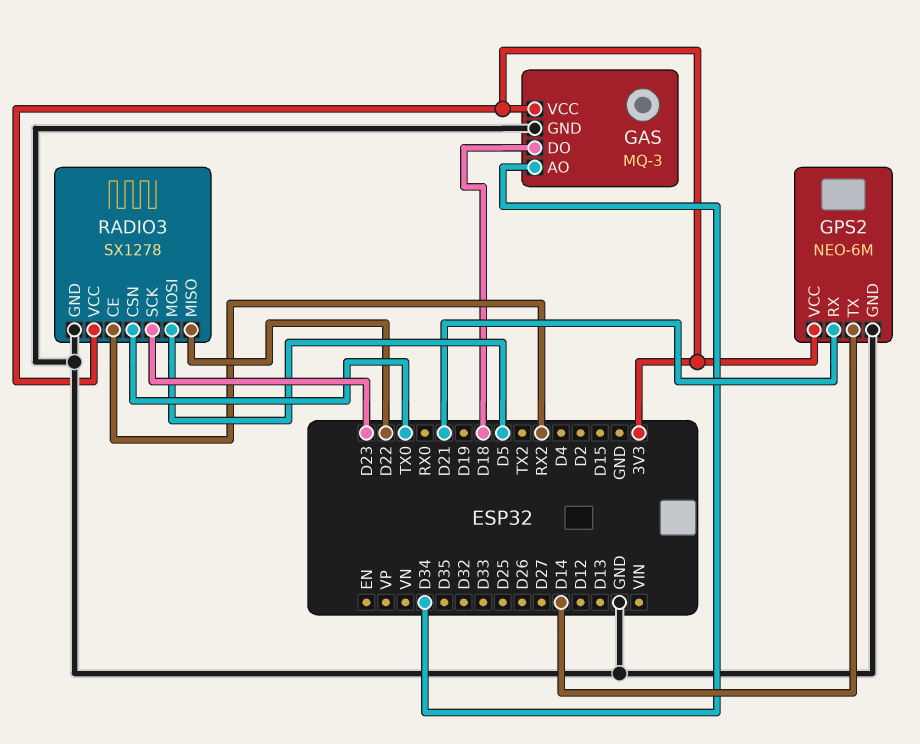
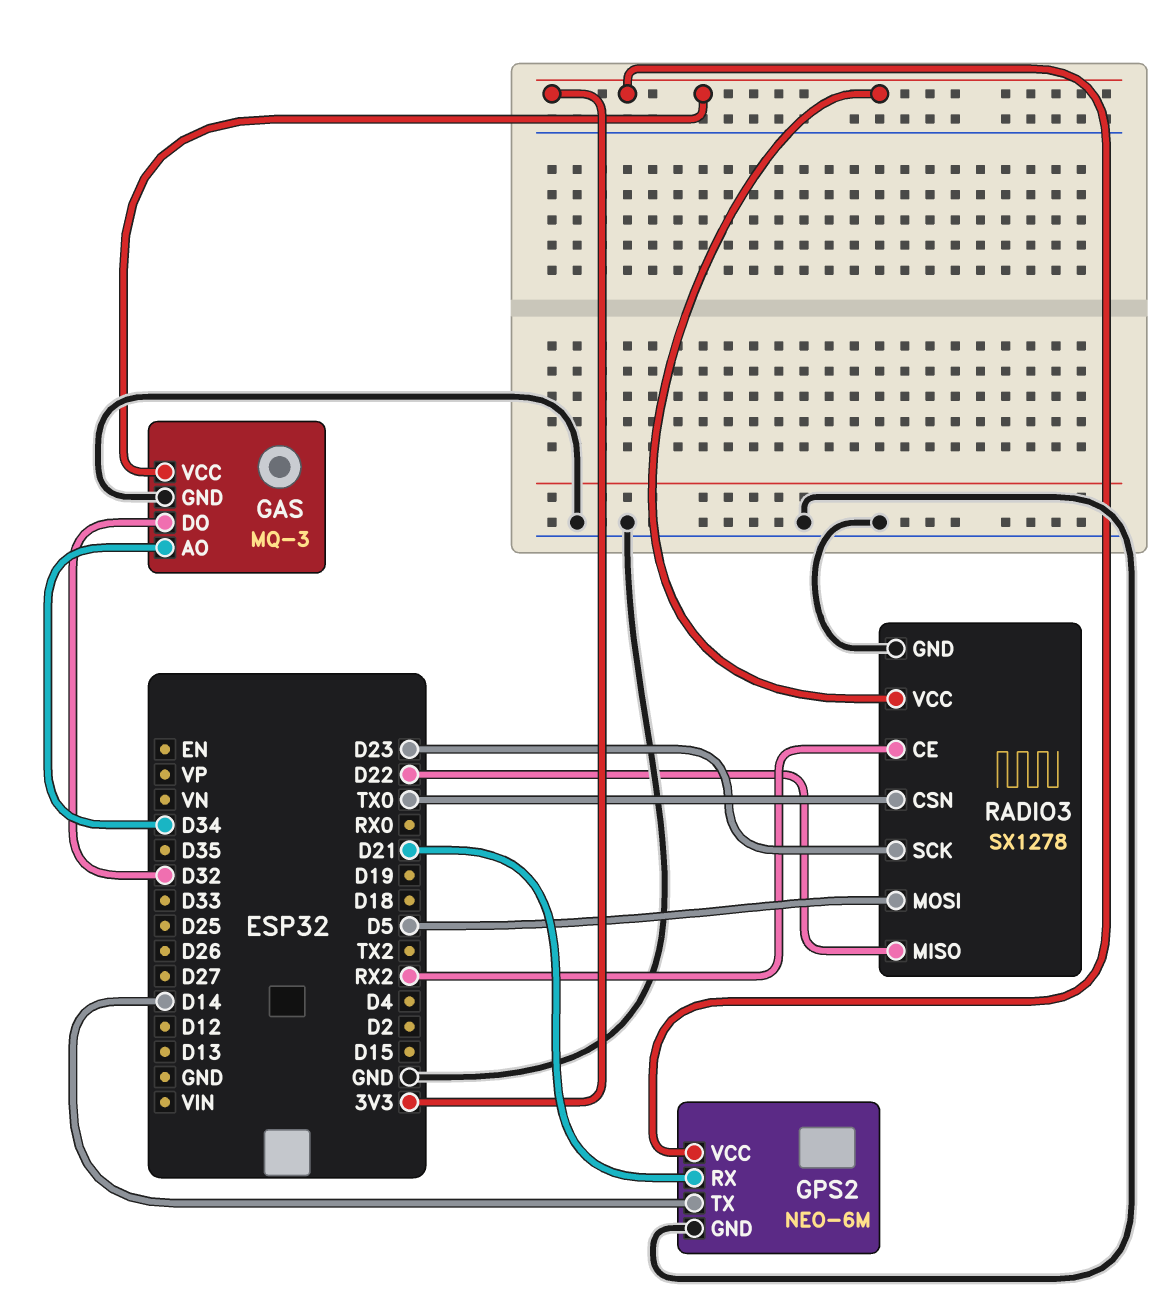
GAS pin DO: D18 -> D32

